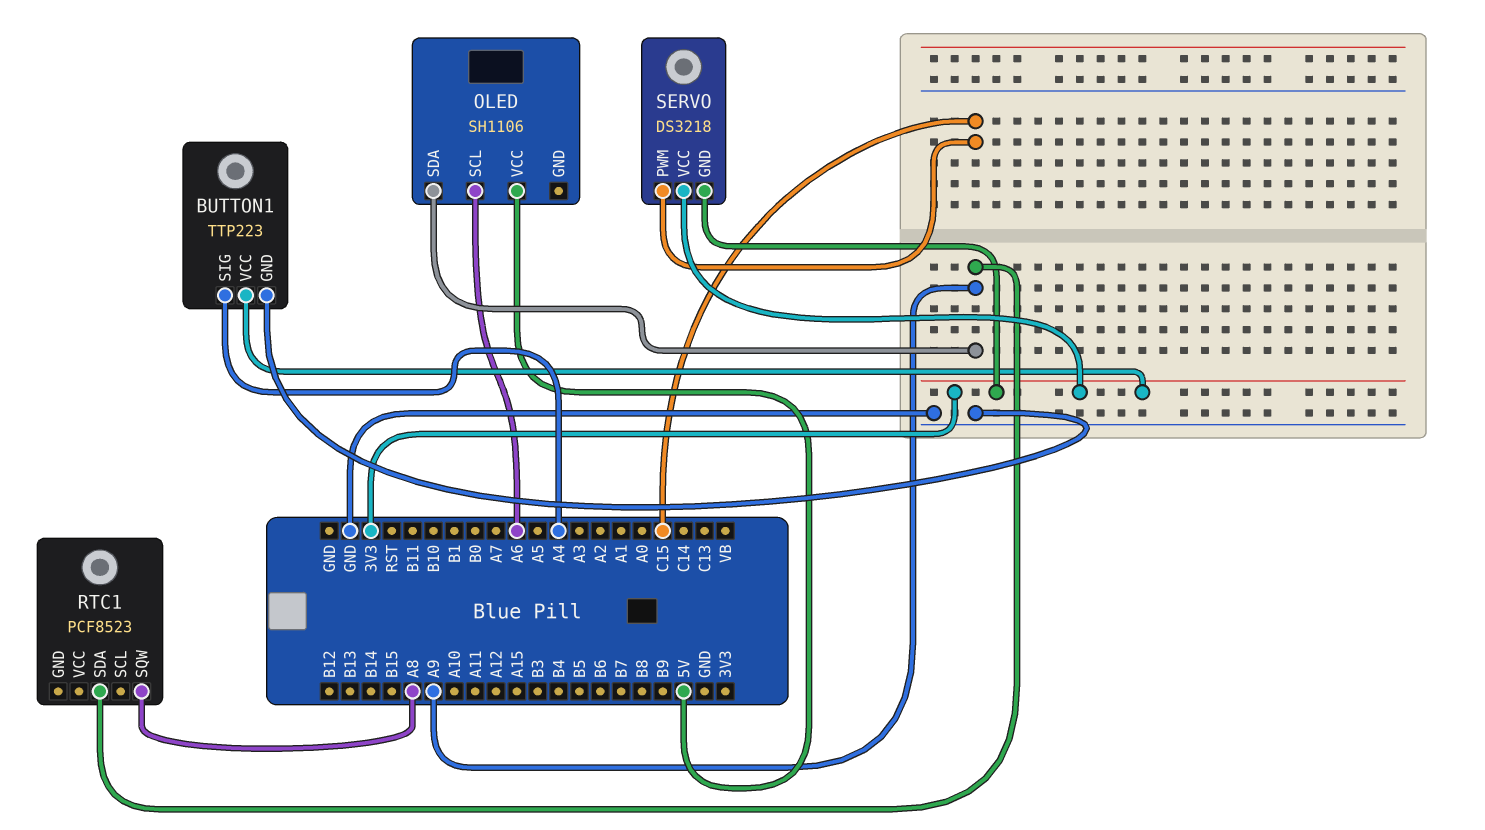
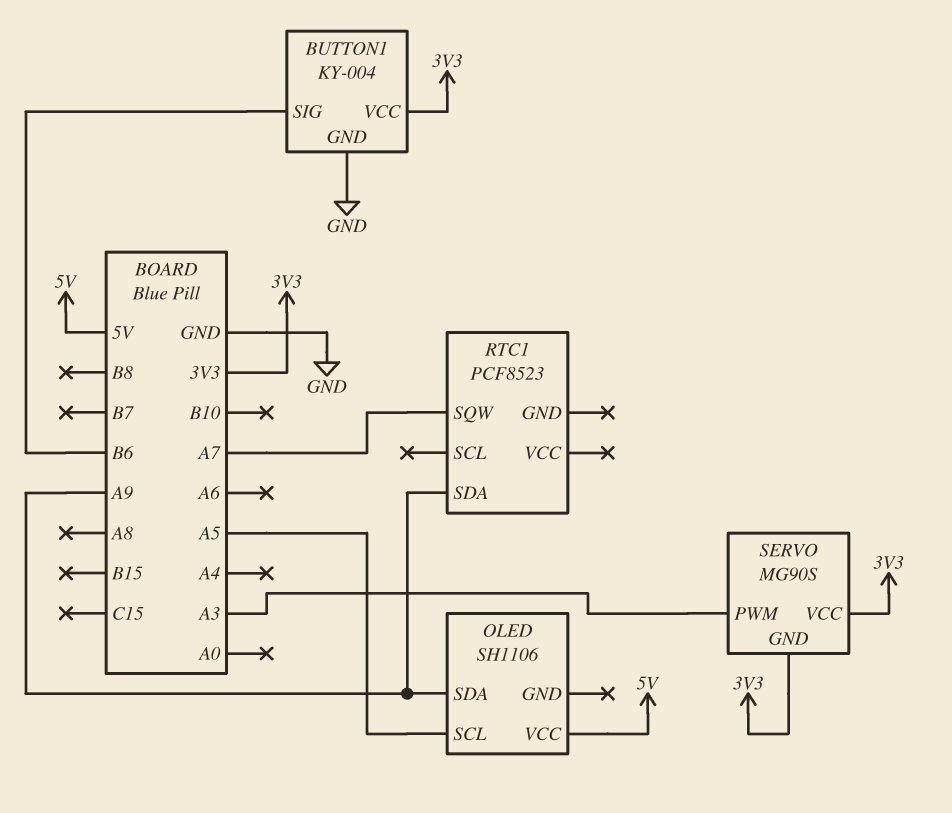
BUTTON1: TTP223 -> KY-004
BUTTON1 pin SIG: A4 -> B6
OLED pin SCL: A6 -> A5
RTC1 pin SQW: A8 -> A7
SERVO: DS3218 -> MG90S
SERVO pin PWM: C15 -> A3

